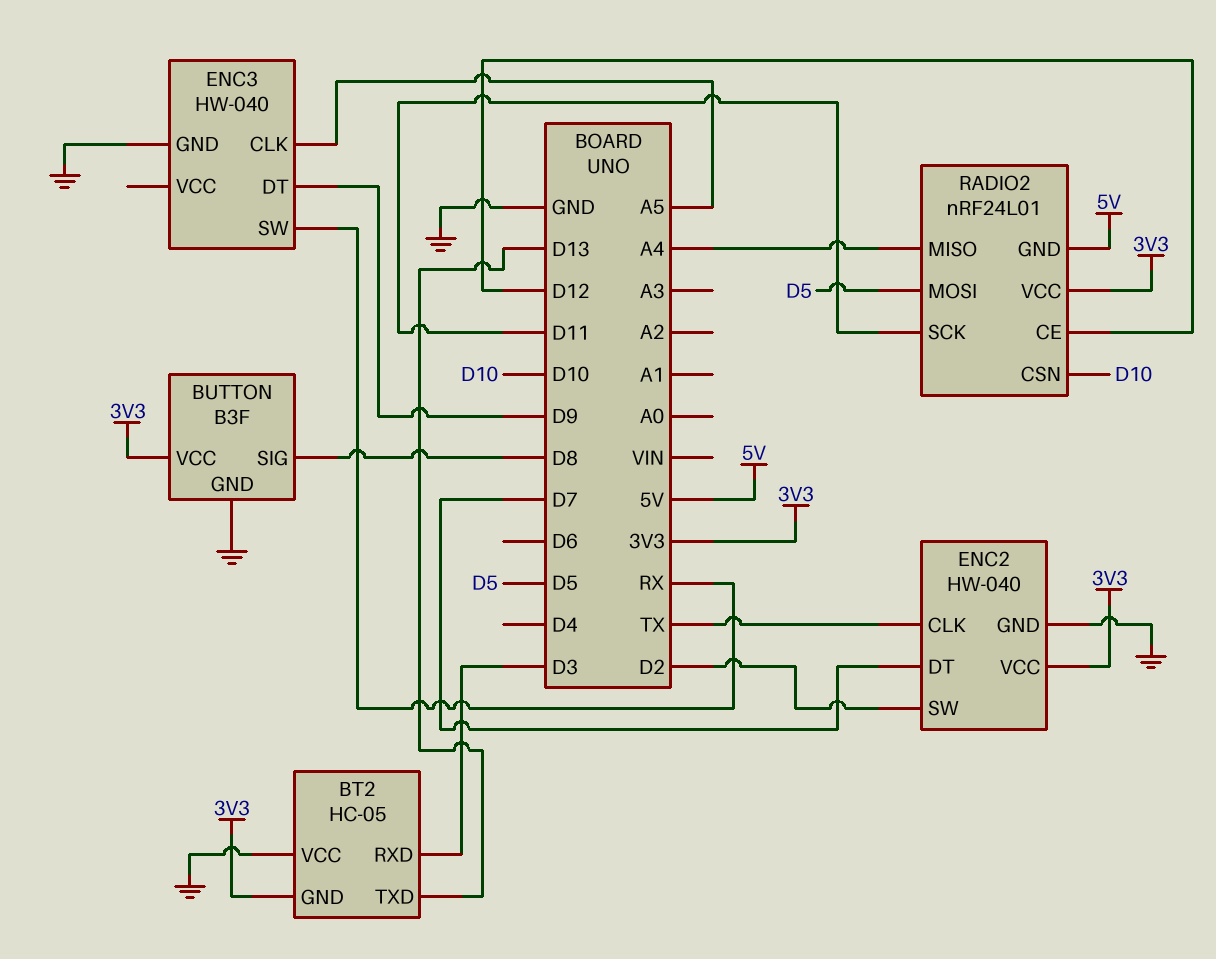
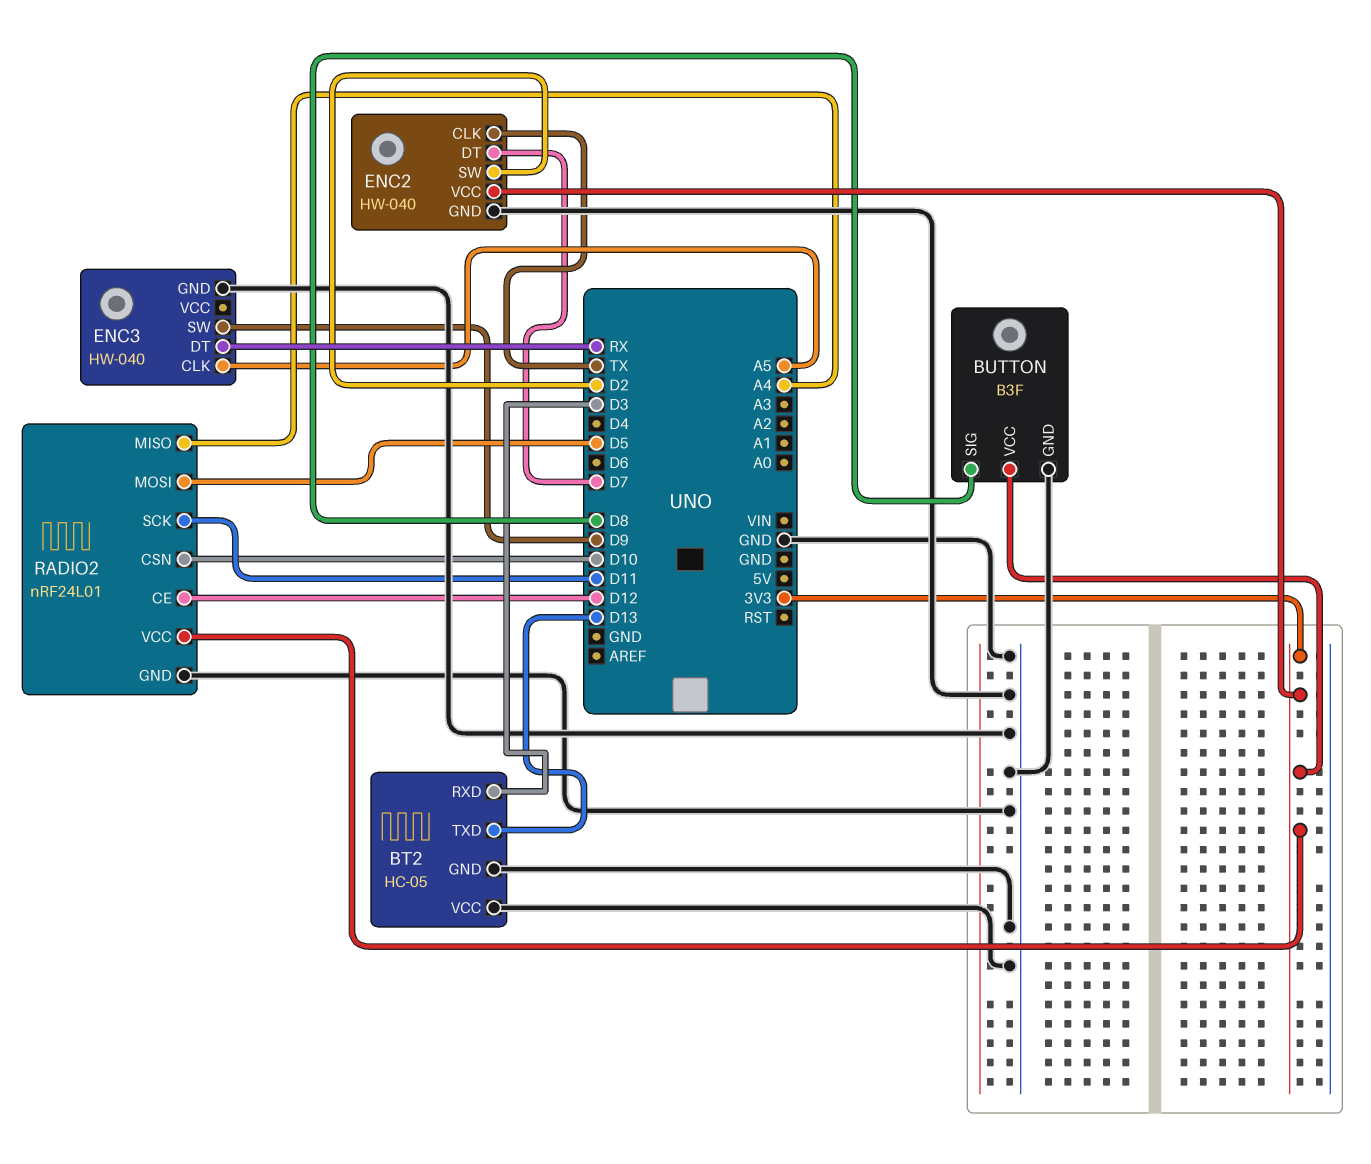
BT2 pin GND: 3V3 -> GND
ENC3 pin DT: D9 -> RX
ENC3 pin SW: RX -> D9
RADIO2 pin GND: 5V -> GND

